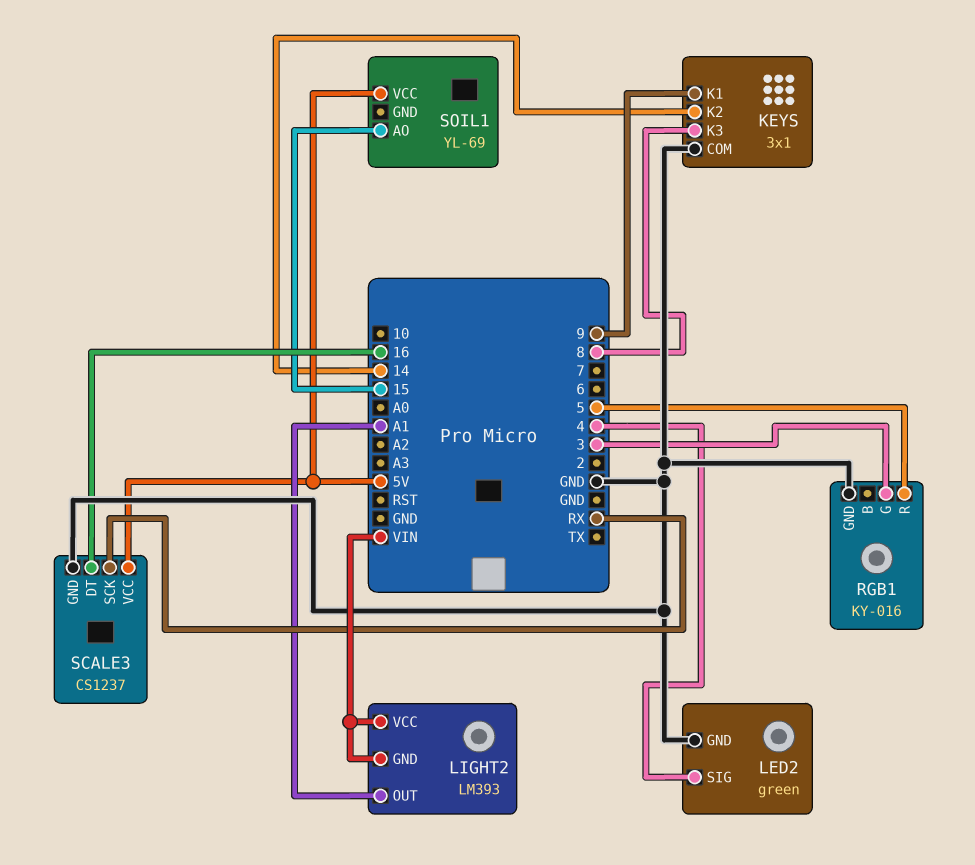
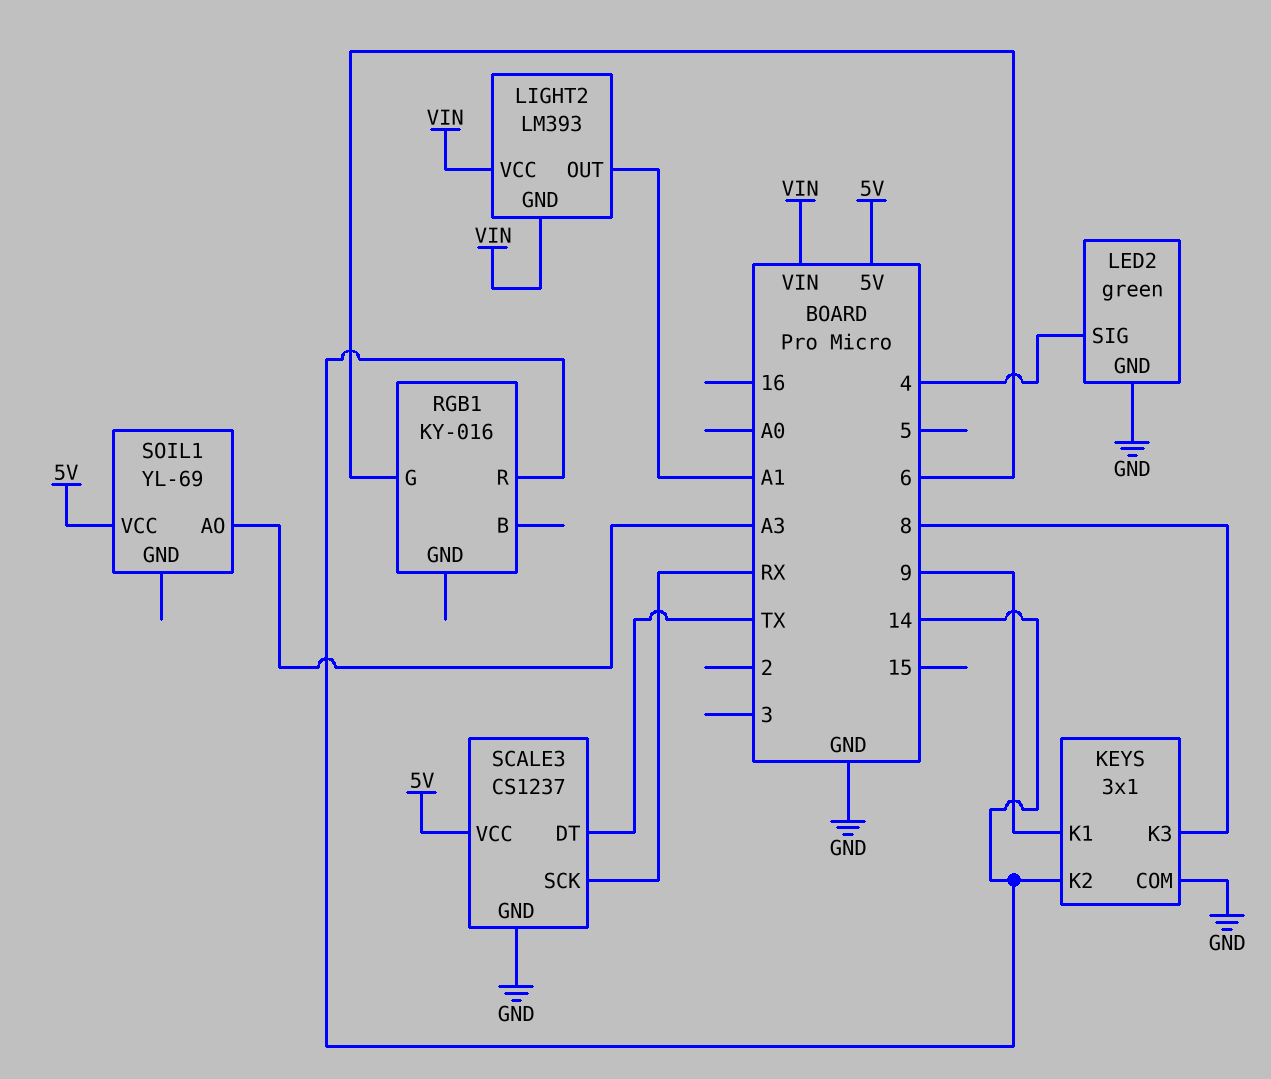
RGB1 pin G: 3 -> 6
RGB1 pin GND: GND -> none
RGB1 pin R: 5 -> 14
SCALE3 pin DT: 16 -> TX
SOIL1 pin AO: 15 -> A3

